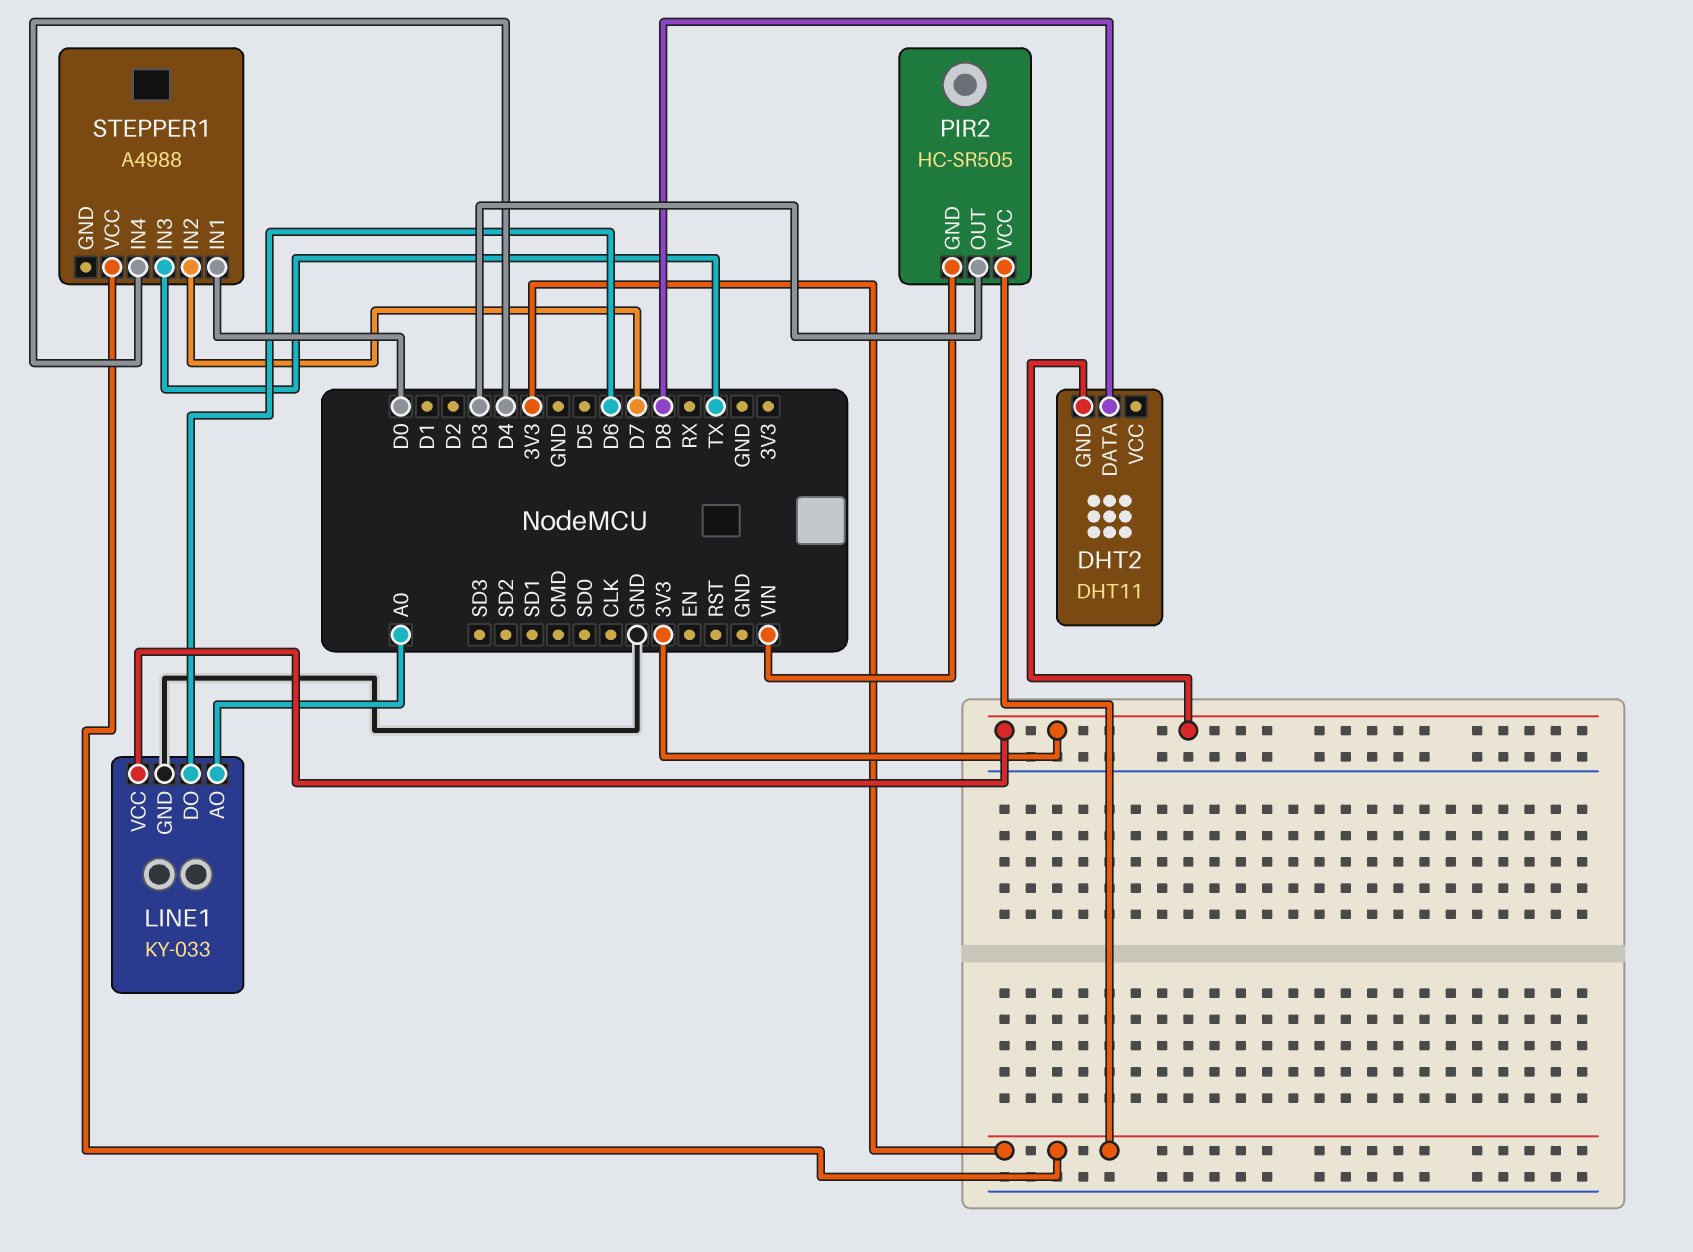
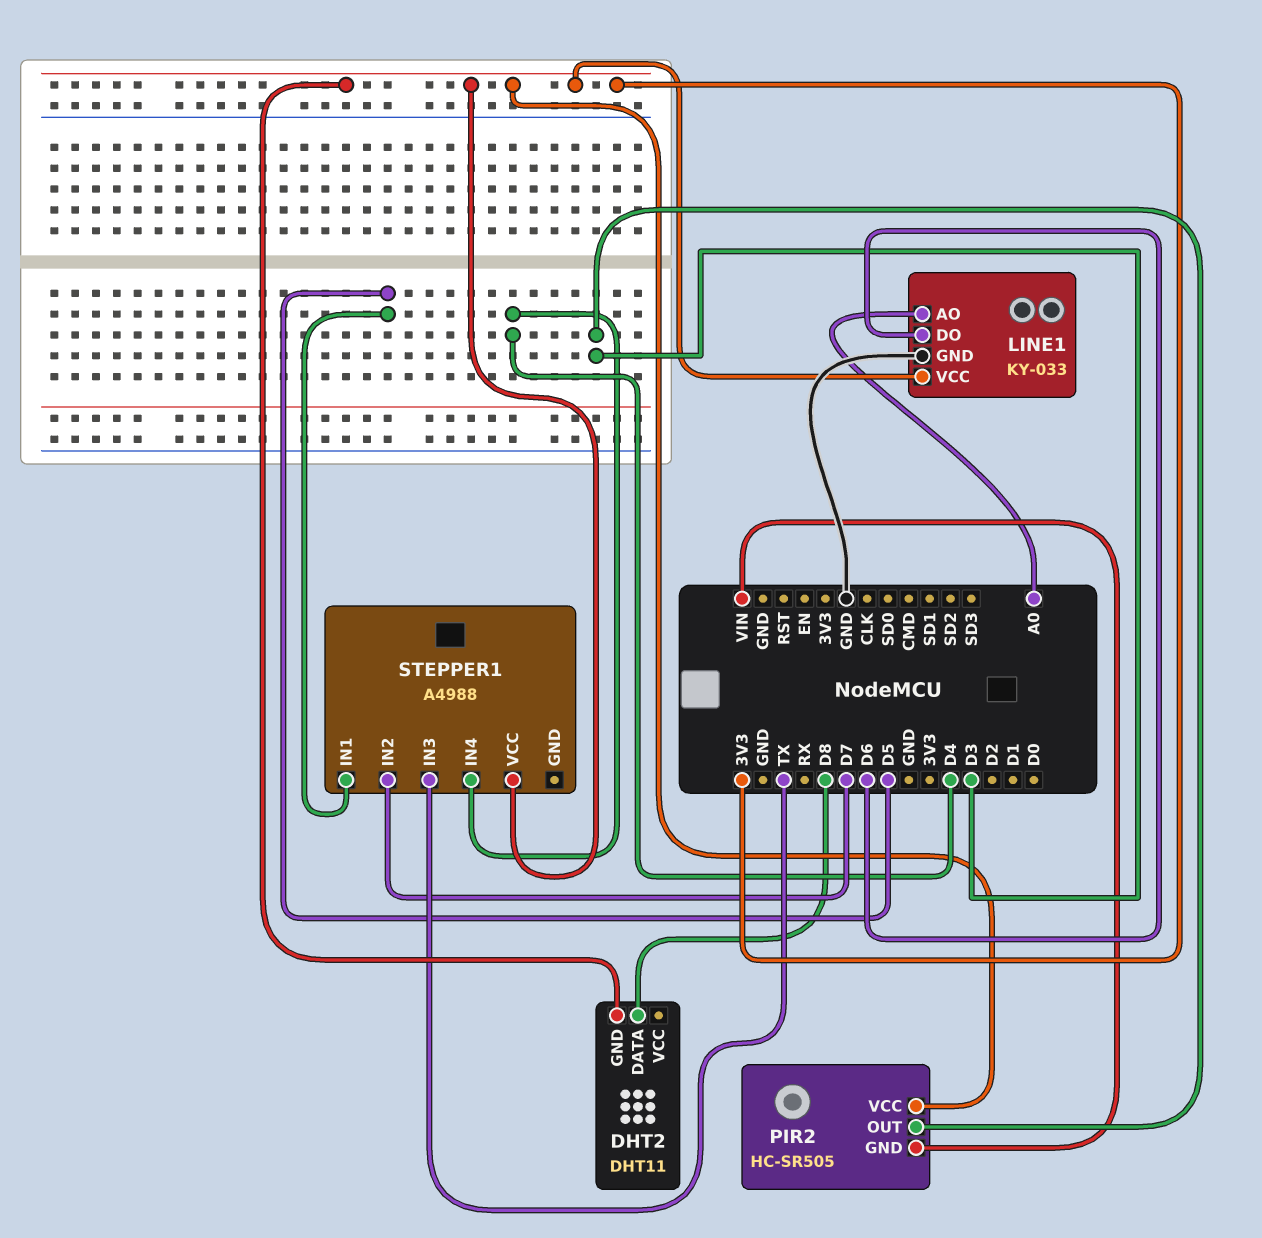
STEPPER1 pin IN1: D0 -> D5

